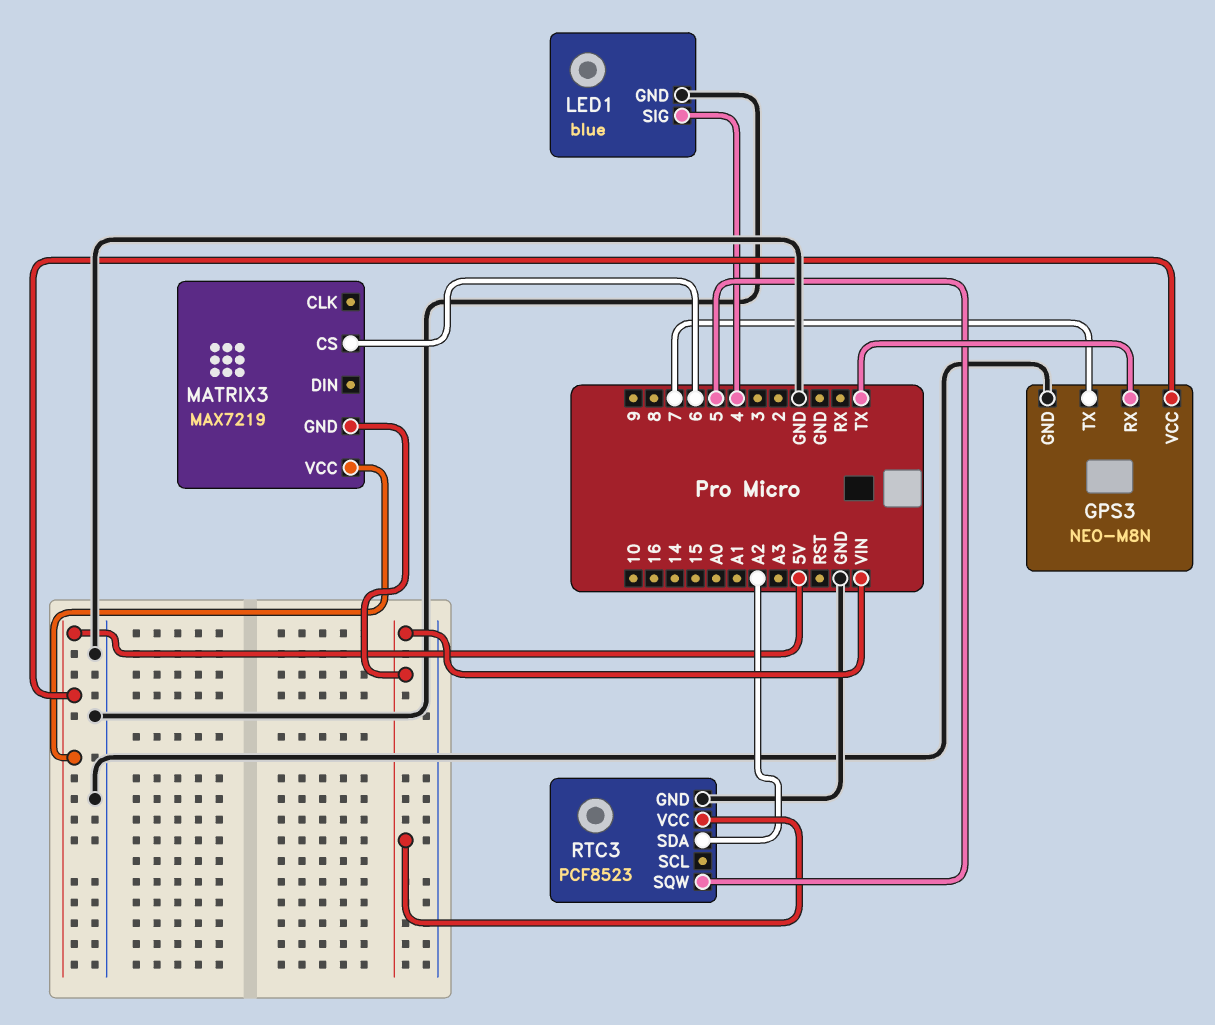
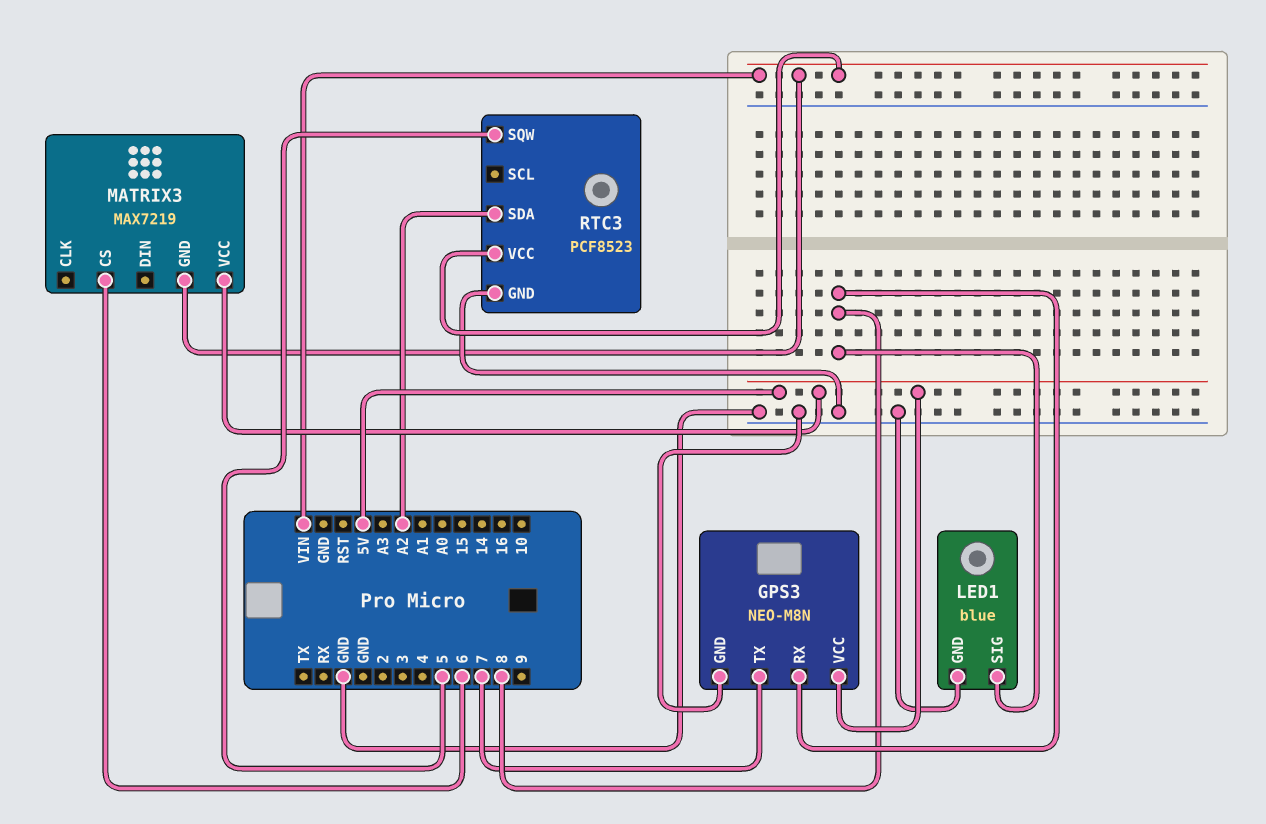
GPS3 pin RX: TX -> 8
LED1 pin SIG: 4 -> 8

